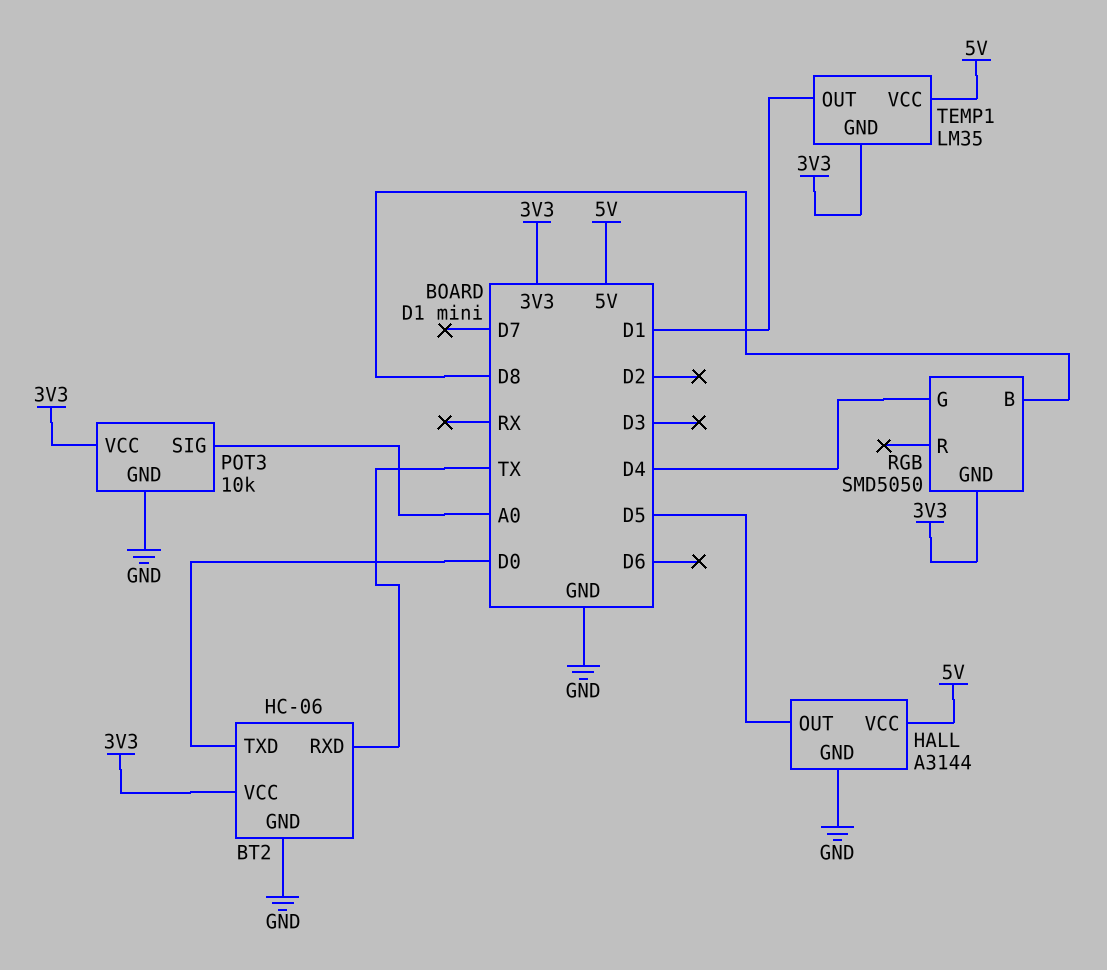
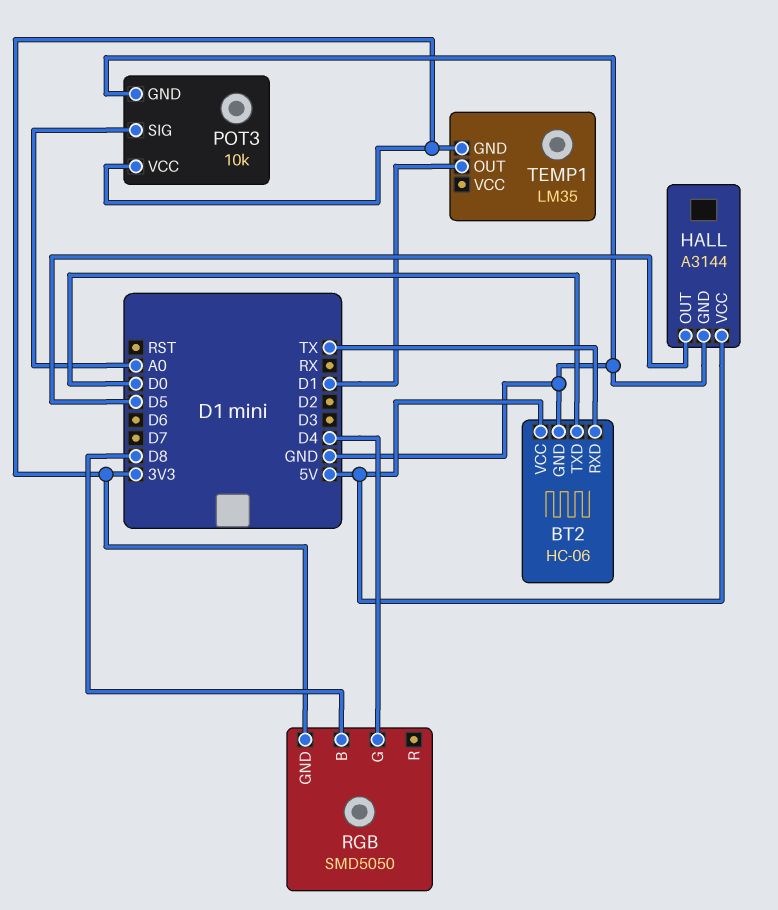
BT2 pin VCC: 3V3 -> 5V
TEMP1 pin VCC: 5V -> none

